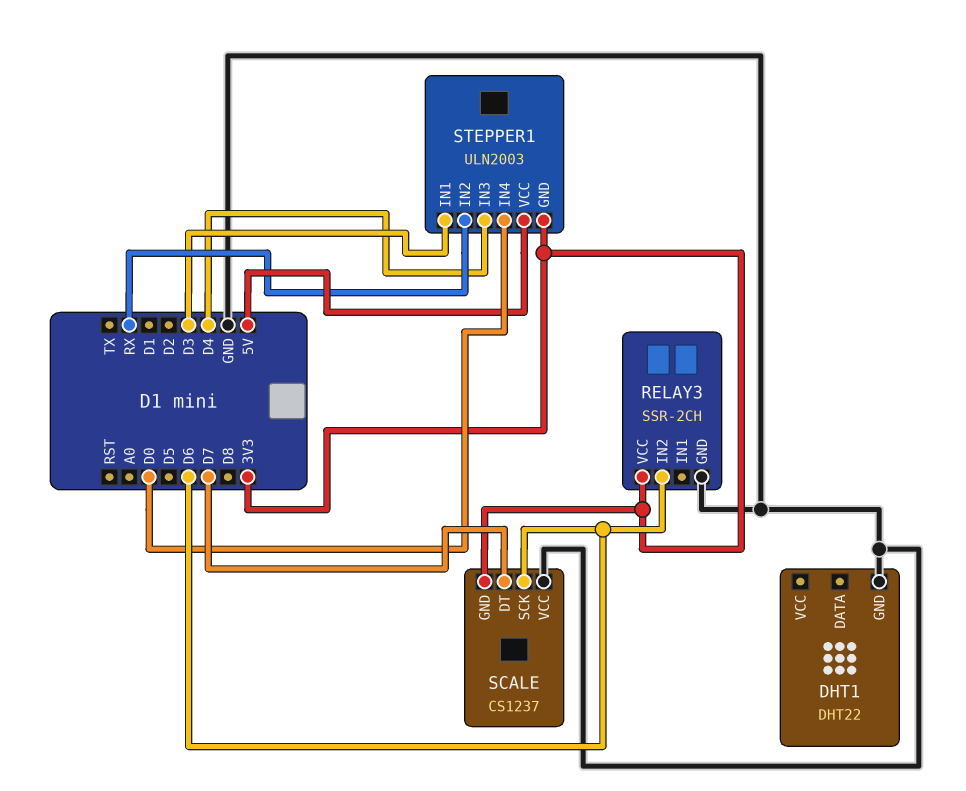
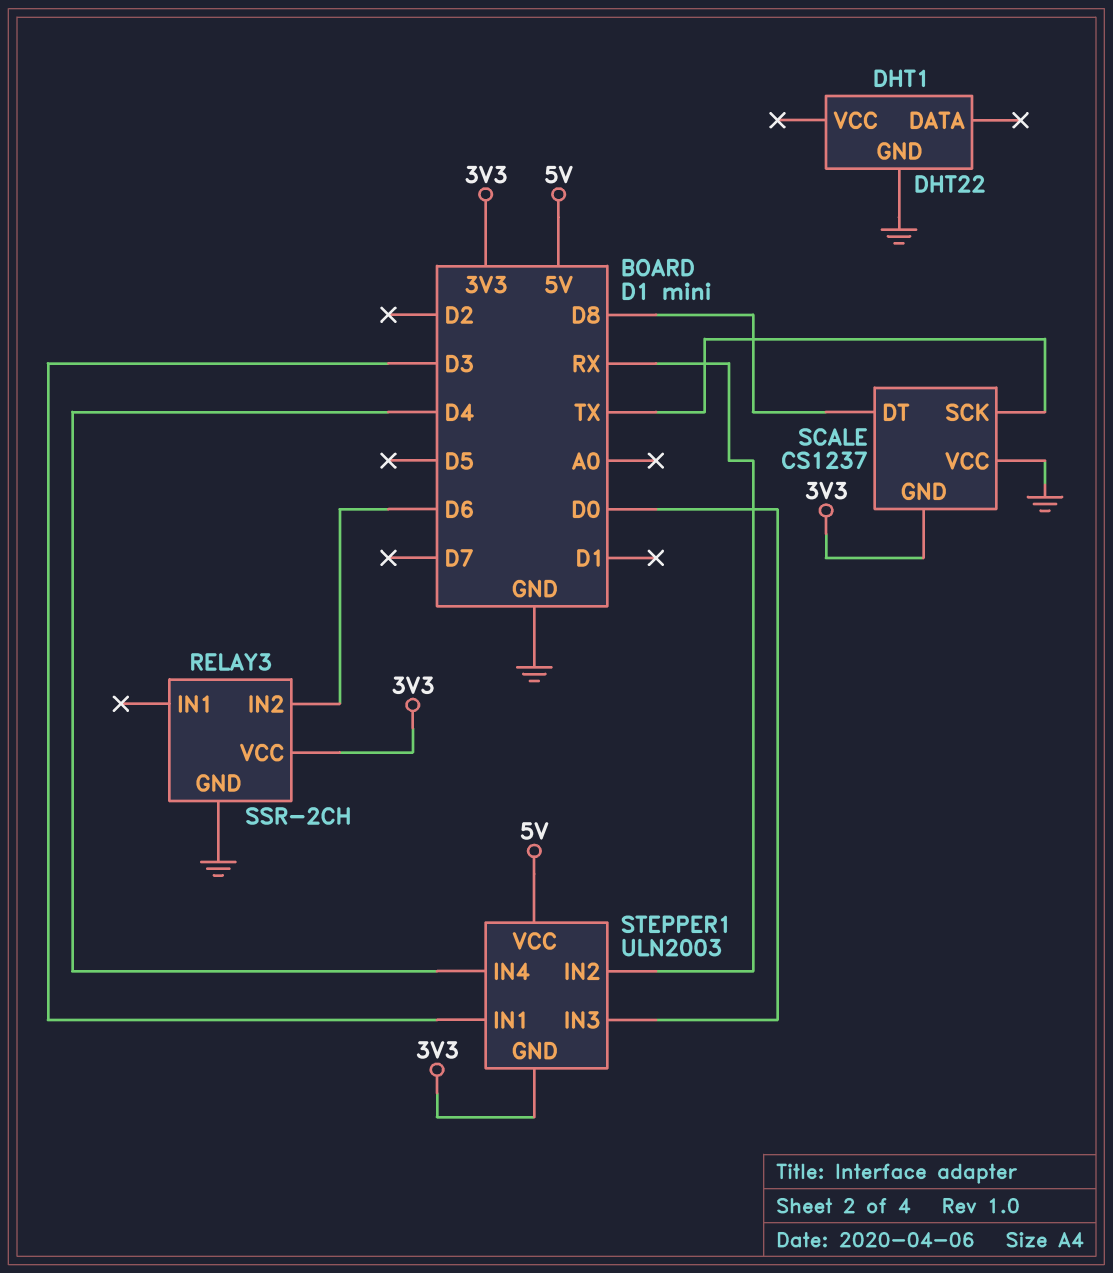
SCALE pin DT: D7 -> D8
SCALE pin SCK: D6 -> TX
STEPPER1 pin IN3: D4 -> D0
STEPPER1 pin IN4: D0 -> D4

